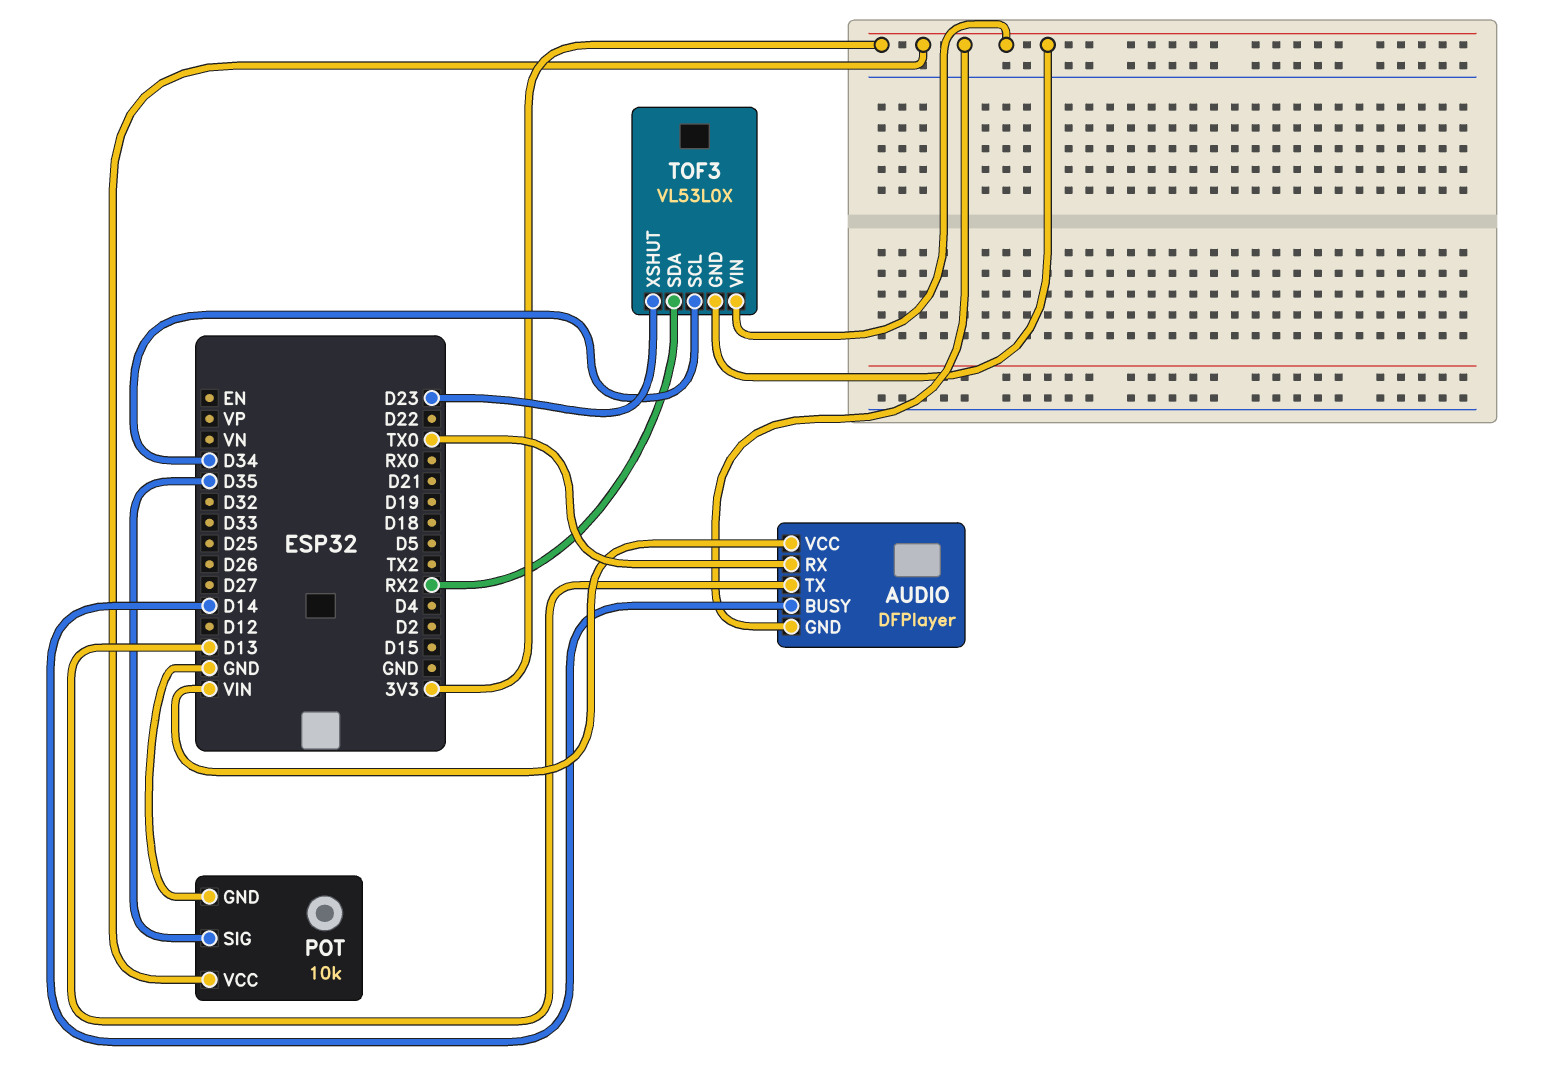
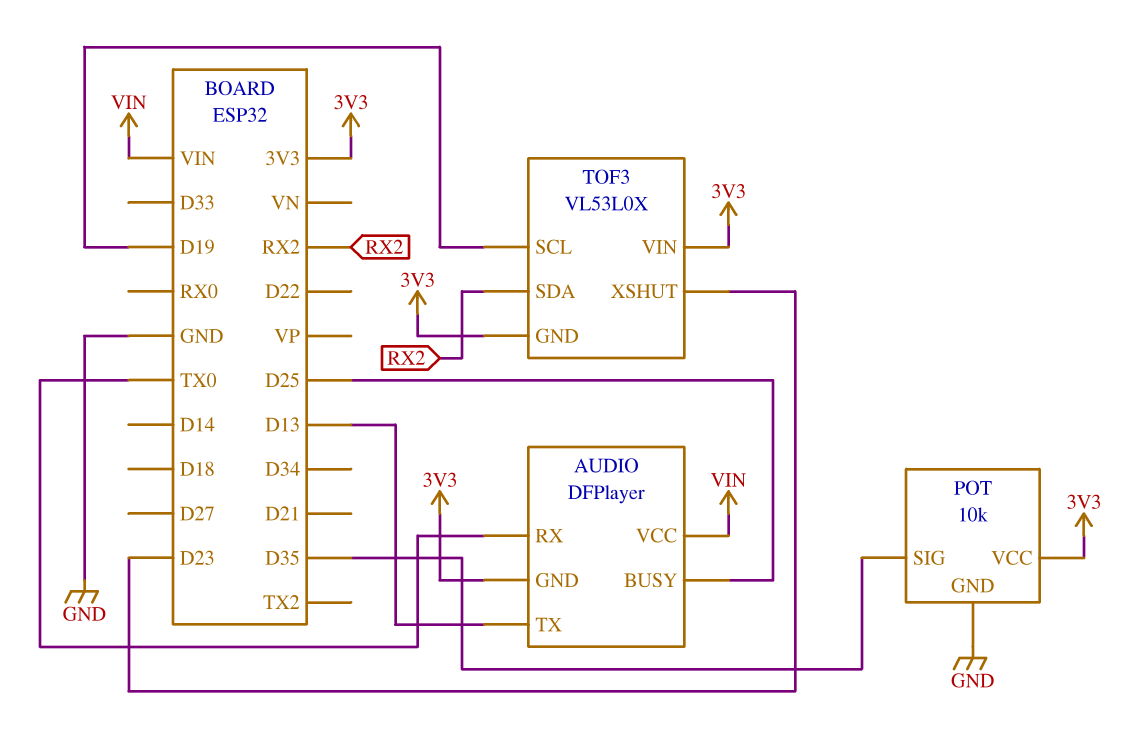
AUDIO pin BUSY: D14 -> D25
TOF3 pin SCL: D34 -> D19

